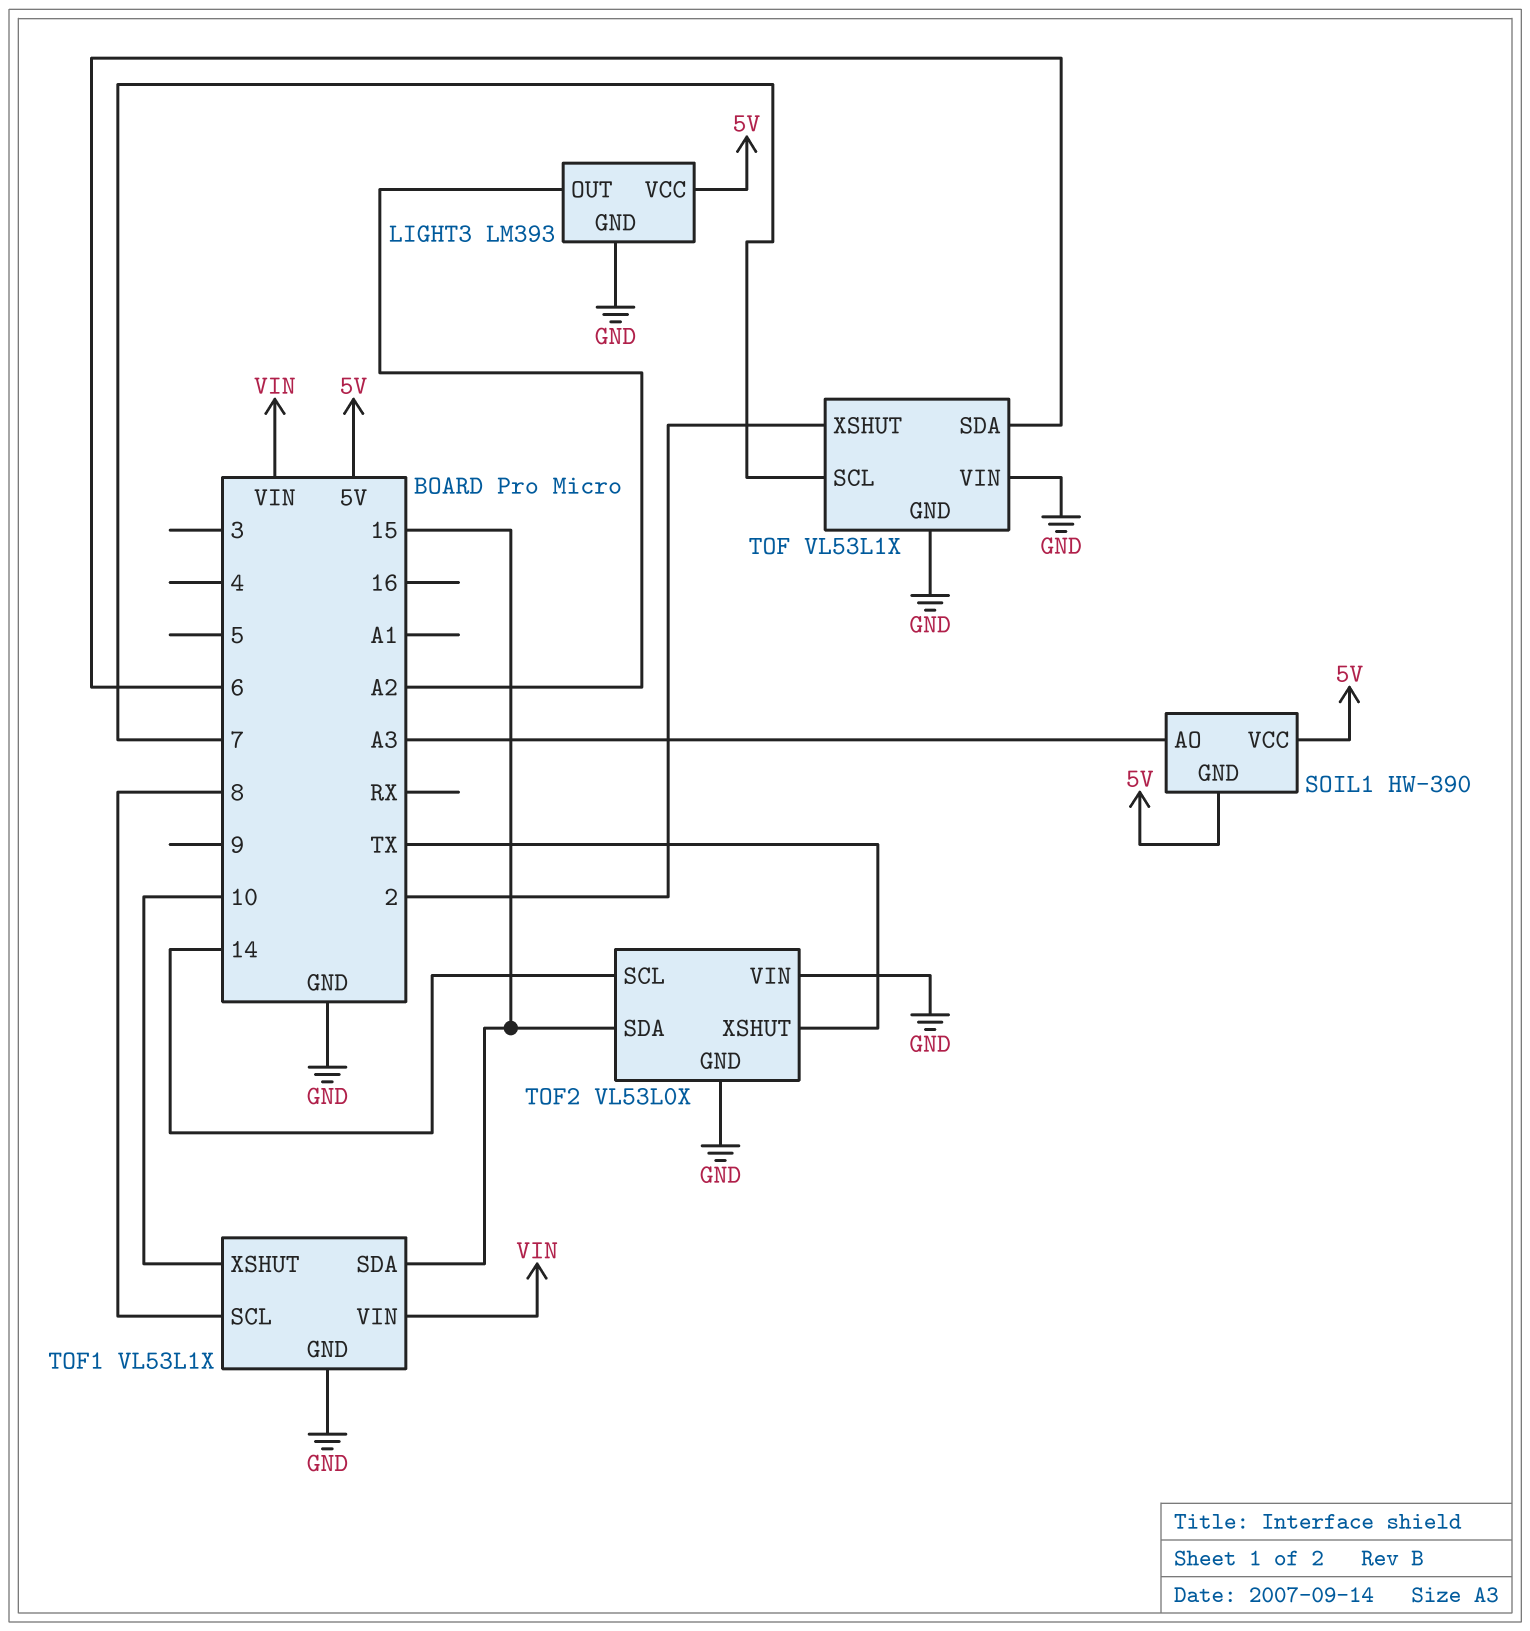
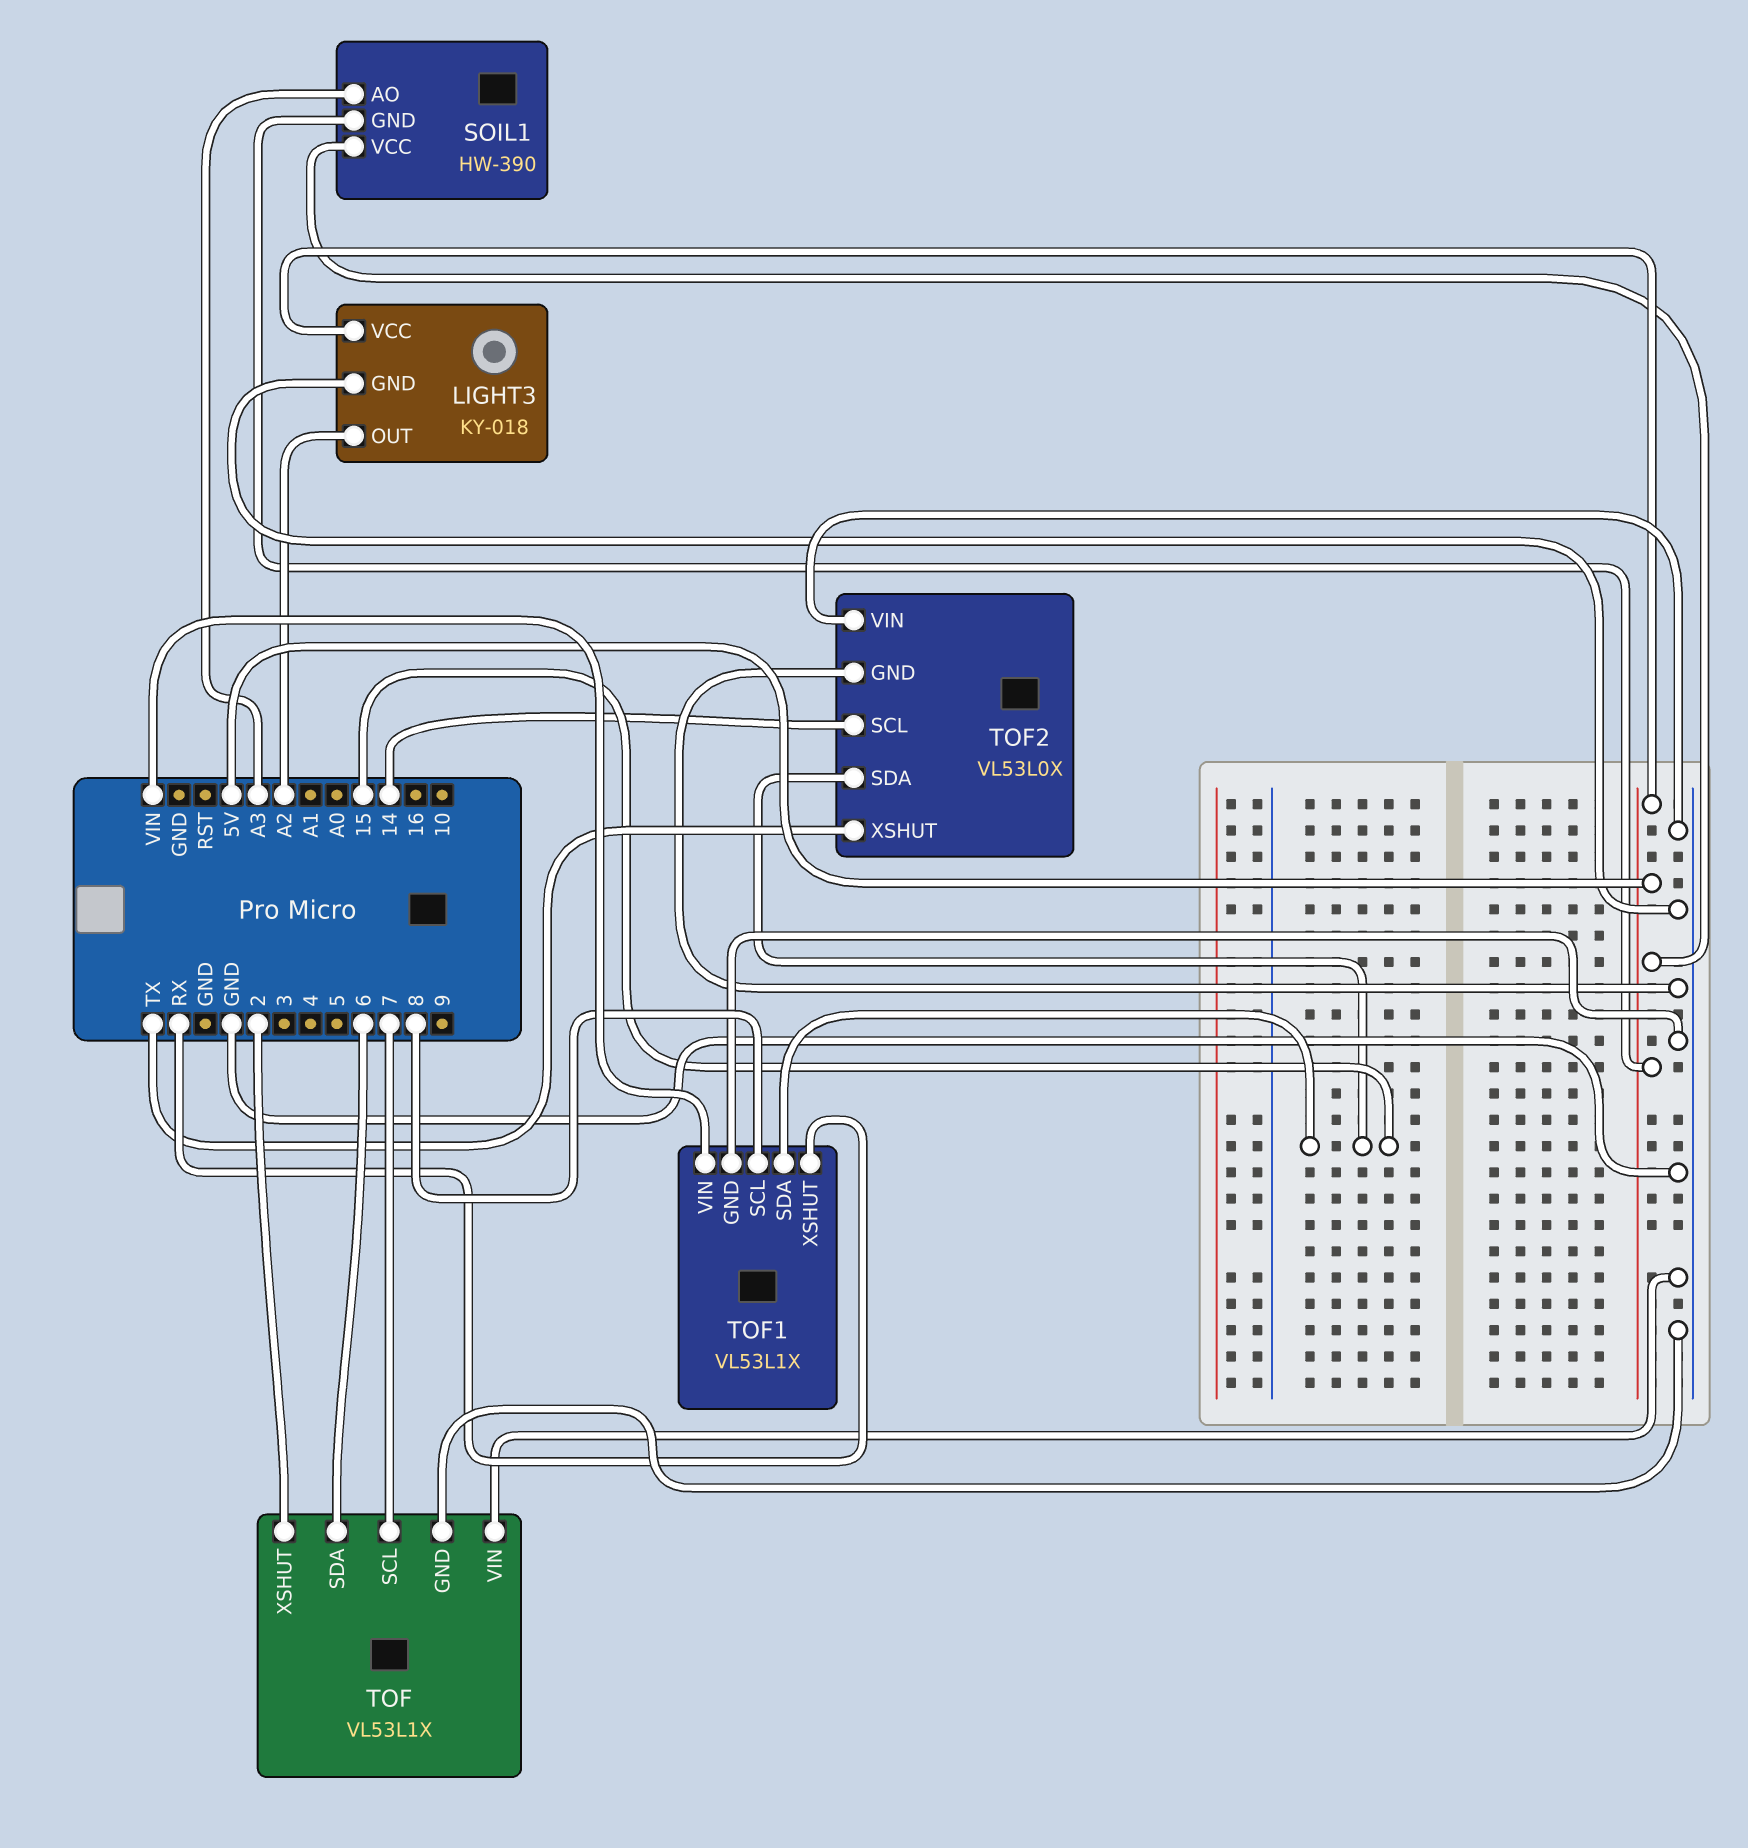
LIGHT3: LM393 -> KY-018
TOF1 pin XSHUT: 10 -> RX

